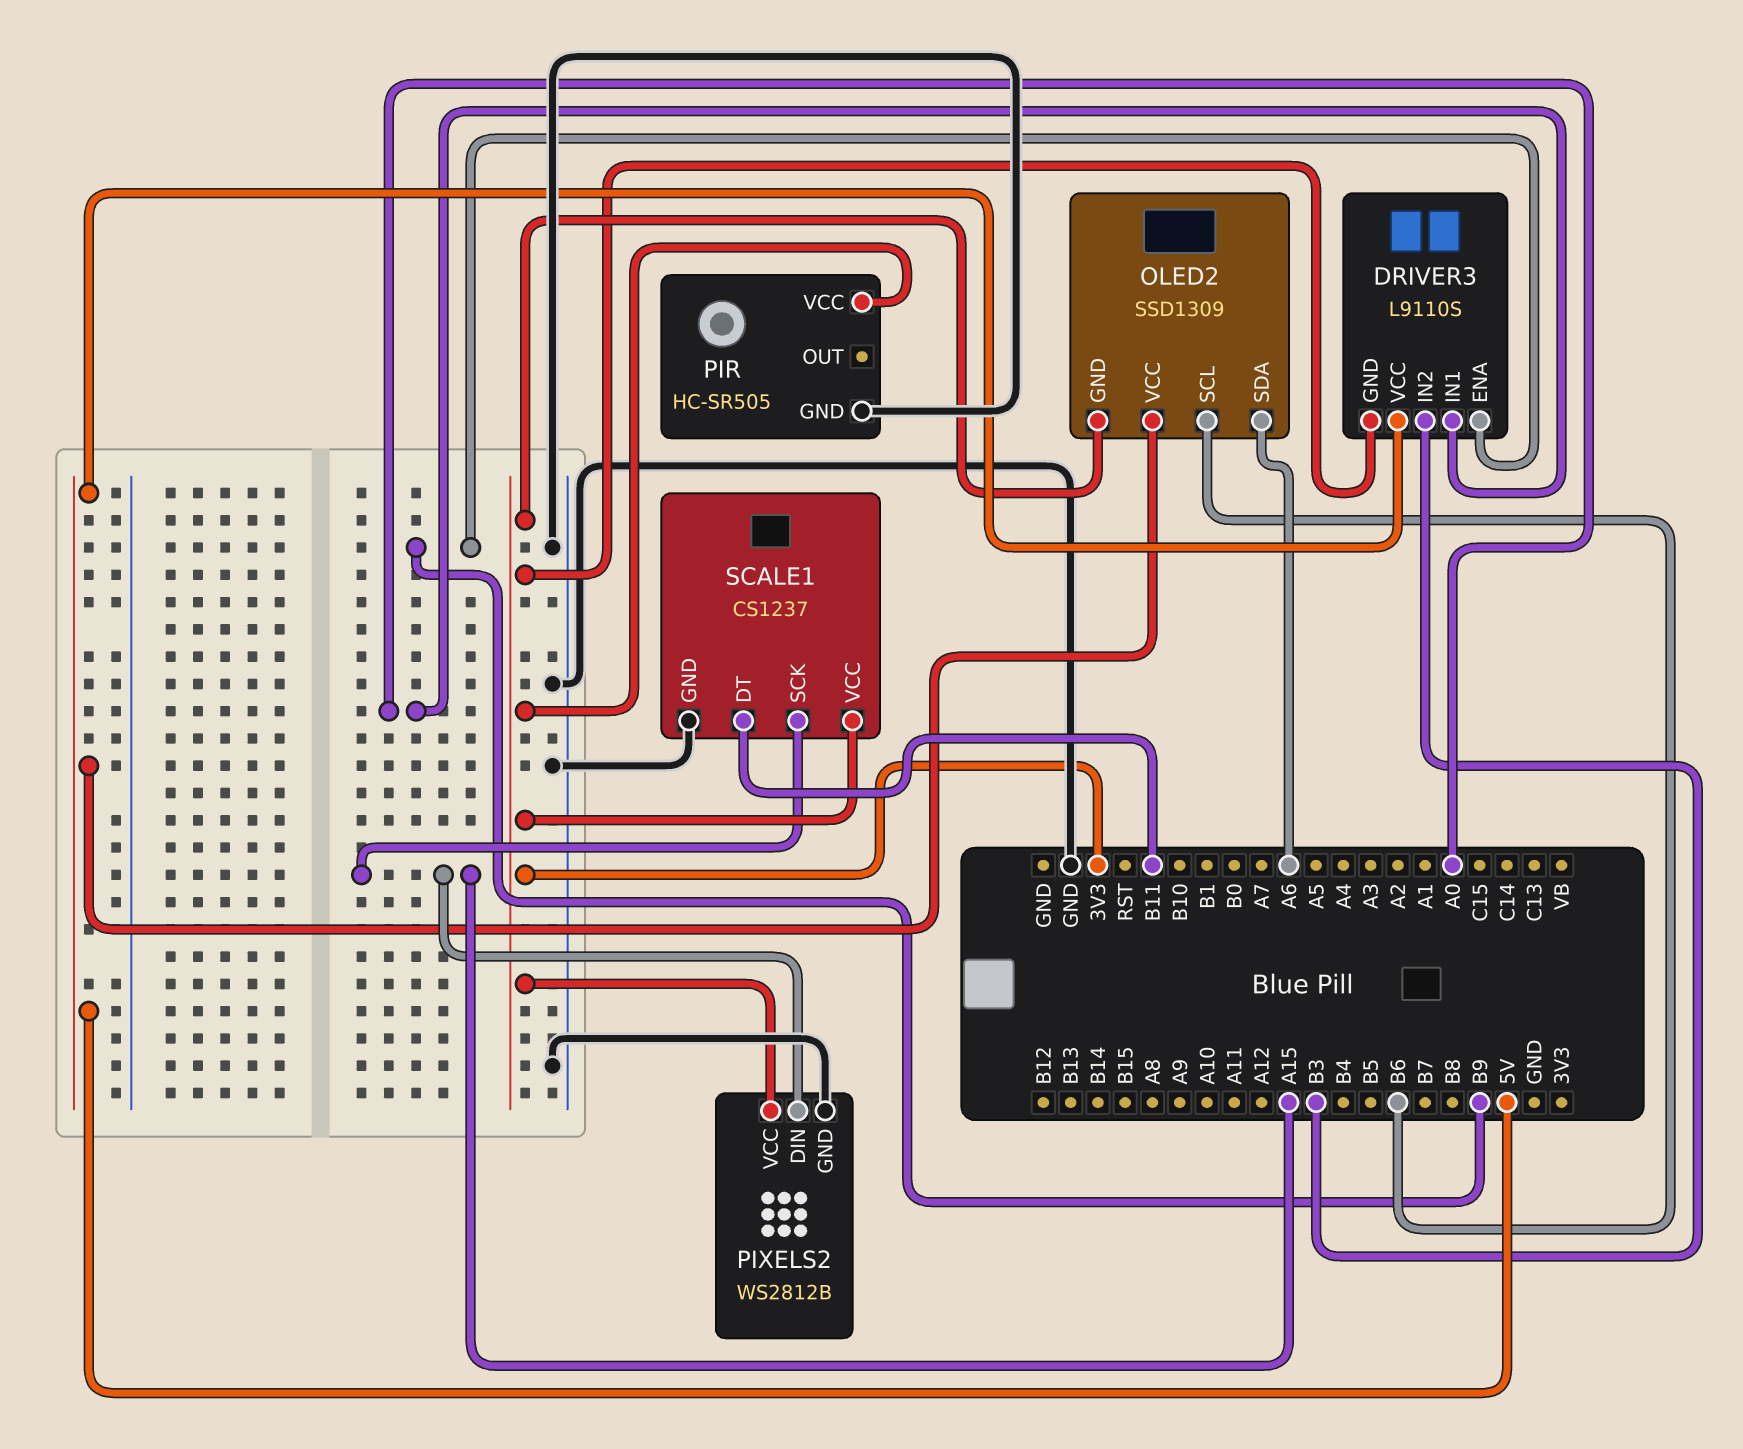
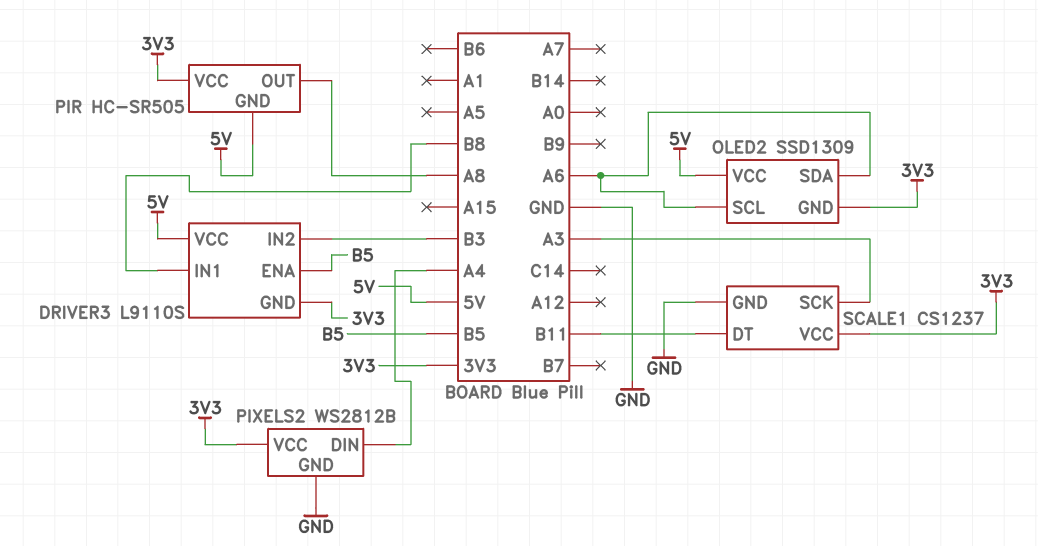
DRIVER3 pin ENA: B9 -> B5
DRIVER3 pin IN1: A0 -> B8
OLED2 pin SCL: B6 -> A6
PIR pin GND: GND -> 5V
PIR pin OUT: none -> A8
PIXELS2 pin DIN: A15 -> A4
SCALE1 pin SCK: A15 -> A3

